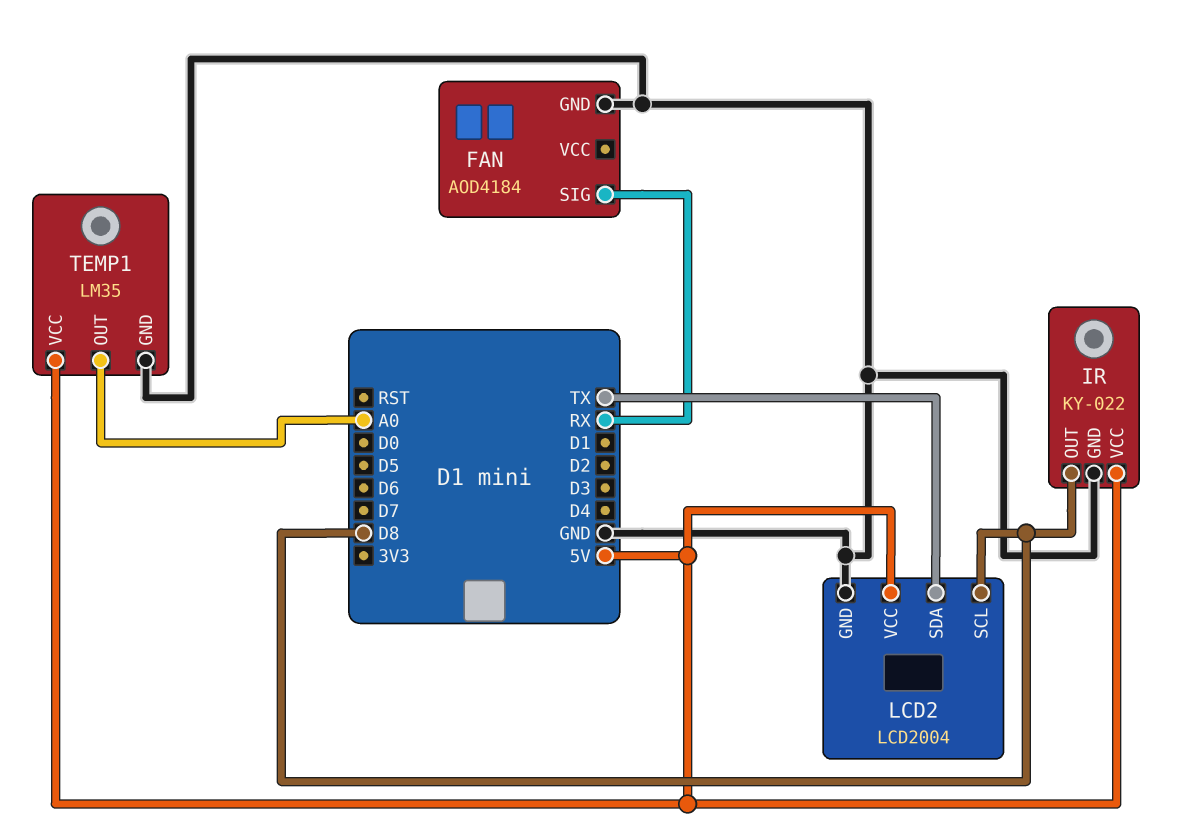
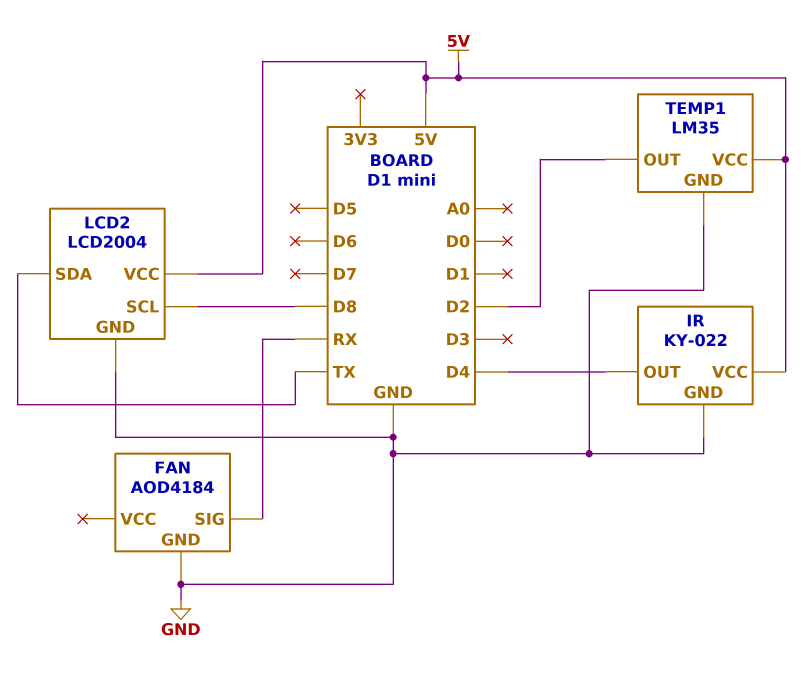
IR pin OUT: D8 -> D4
TEMP1 pin OUT: A0 -> D2

